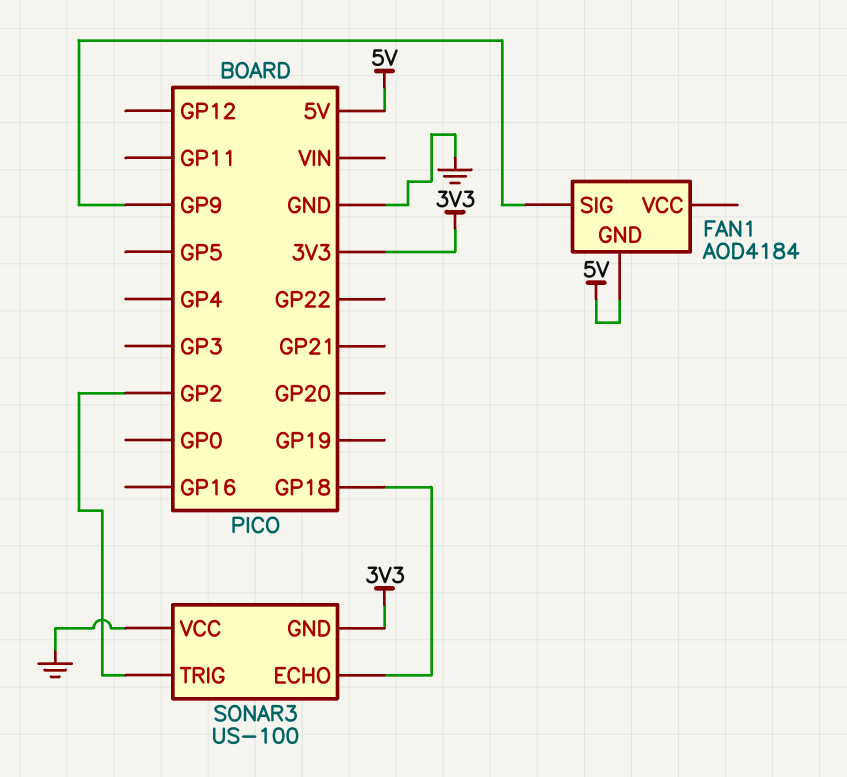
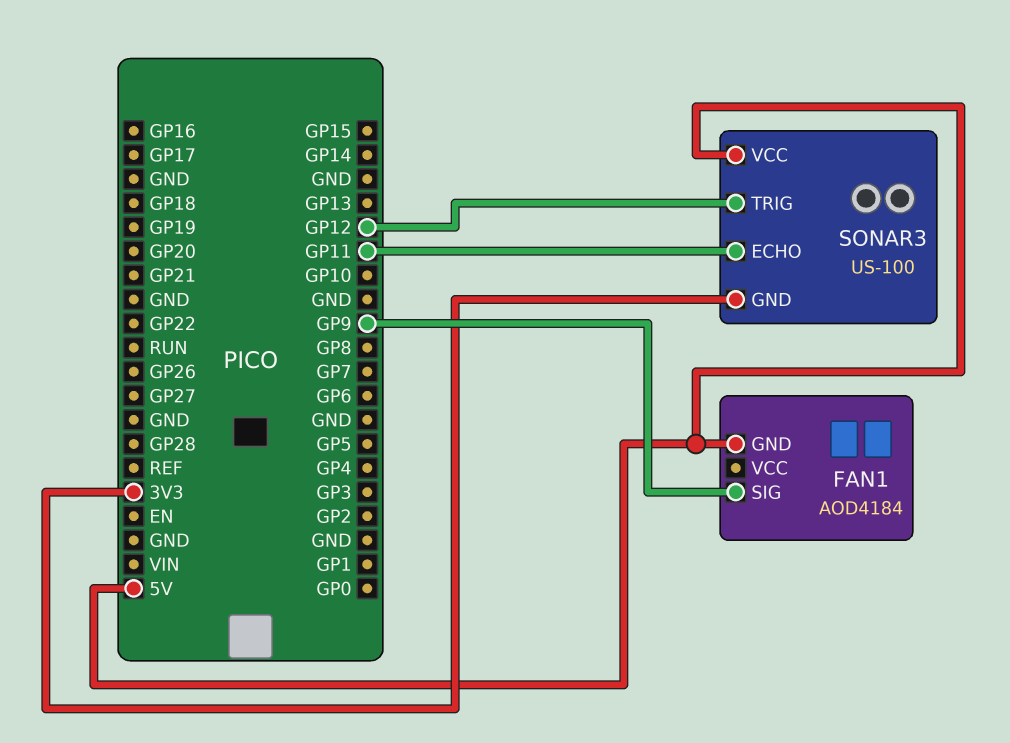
SONAR3 pin ECHO: GP18 -> GP11
SONAR3 pin TRIG: GP2 -> GP12
SONAR3 pin VCC: GND -> 5V

